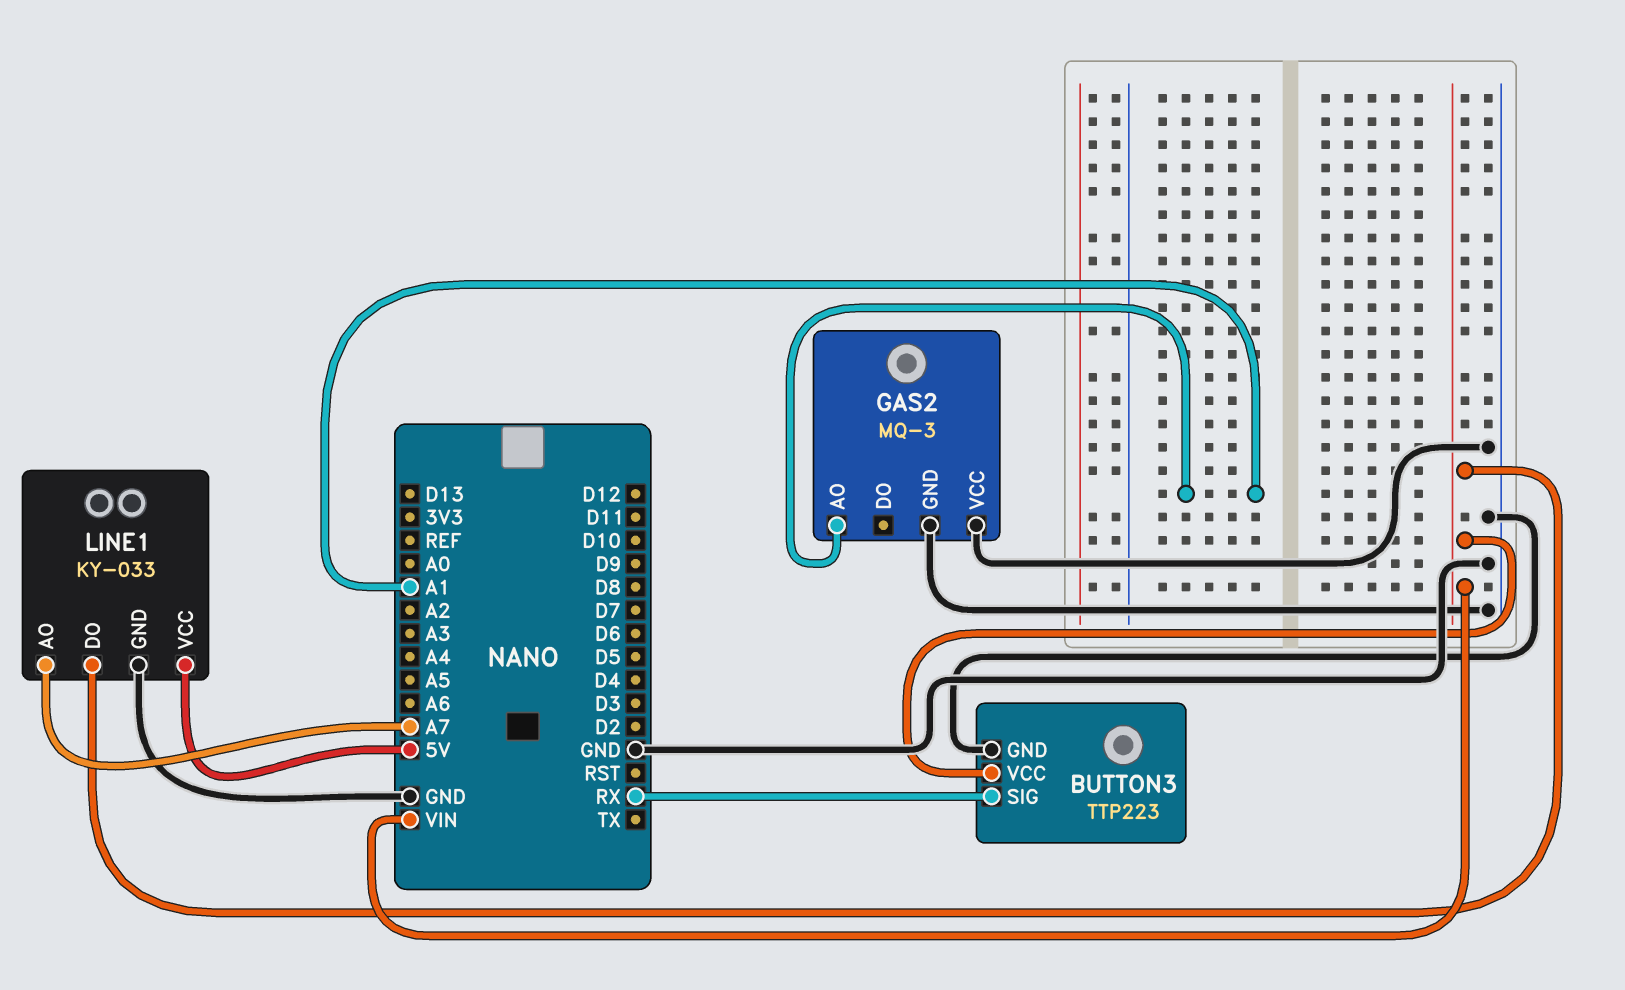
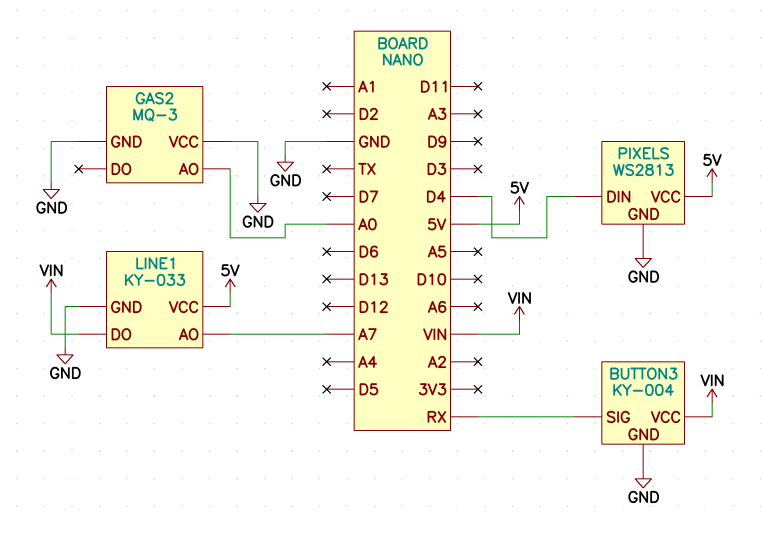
BUTTON3: TTP223 -> KY-004
GAS2 pin AO: A1 -> A0
PIXELS: none -> WS2813
PIXELS pin DIN: none -> D4
PIXELS pin GND: none -> GND
PIXELS pin VCC: none -> 5V

